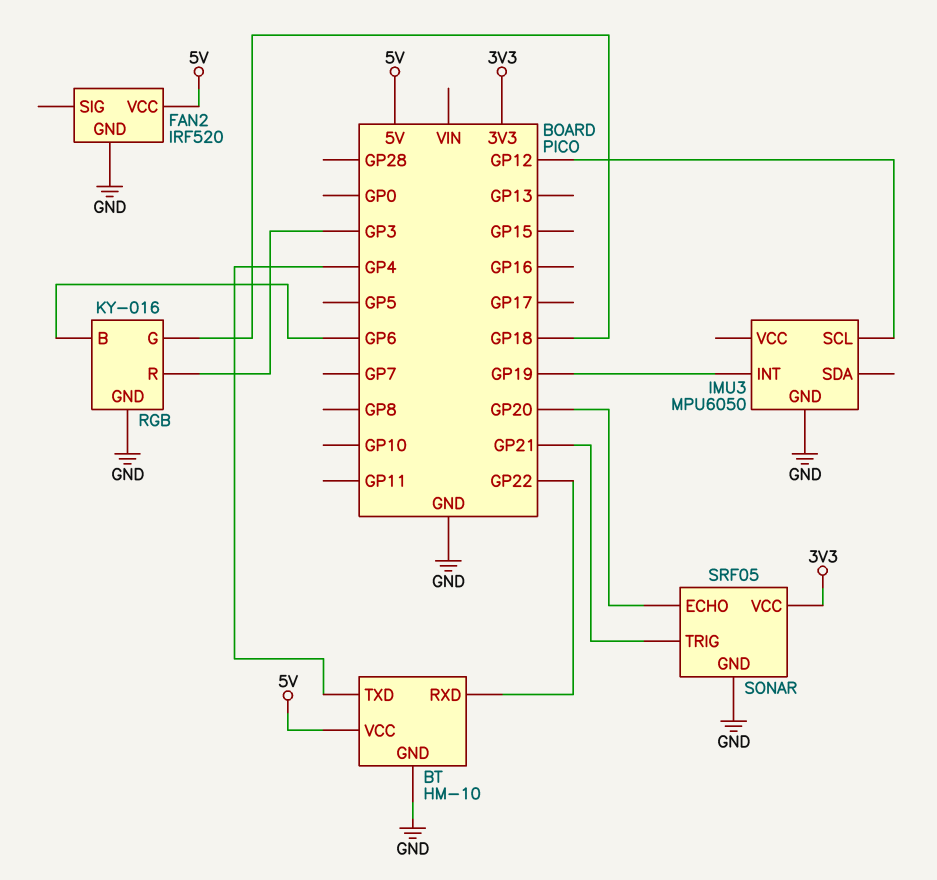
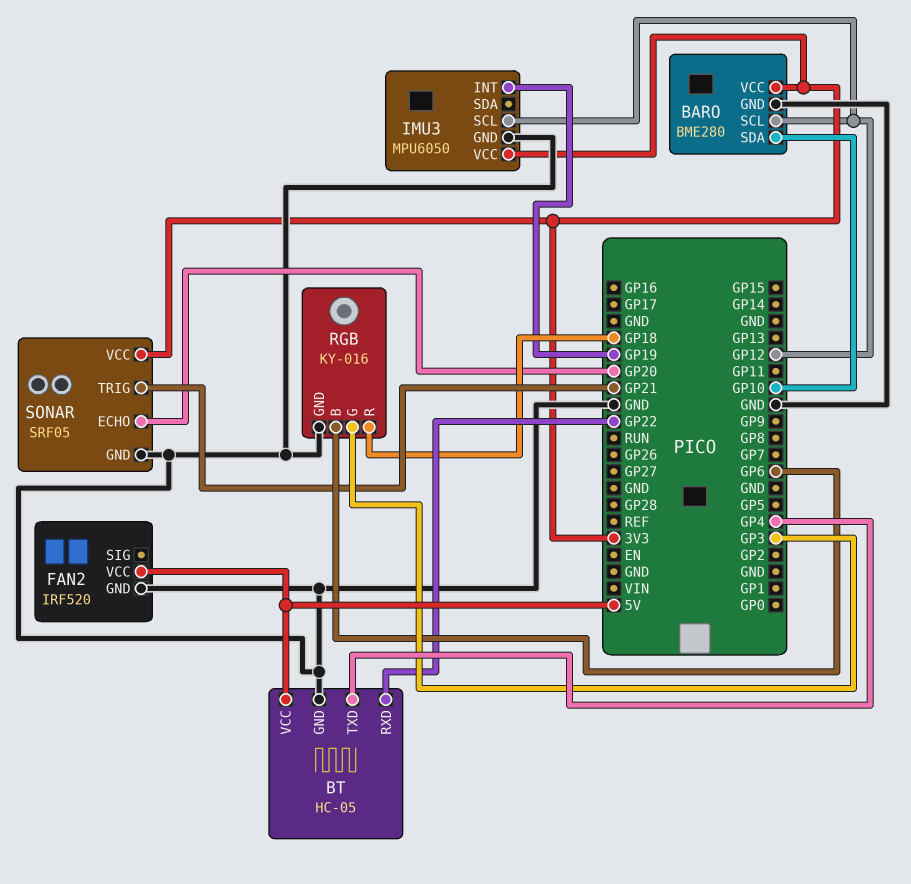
BARO: none -> BME280
BARO pin GND: none -> GND
BARO pin SCL: none -> GP12
BARO pin SDA: none -> GP10
BARO pin VCC: none -> 3V3
BT: HM-10 -> HC-05
IMU3 pin VCC: none -> 3V3
RGB pin G: GP18 -> GP3
RGB pin R: GP3 -> GP18

